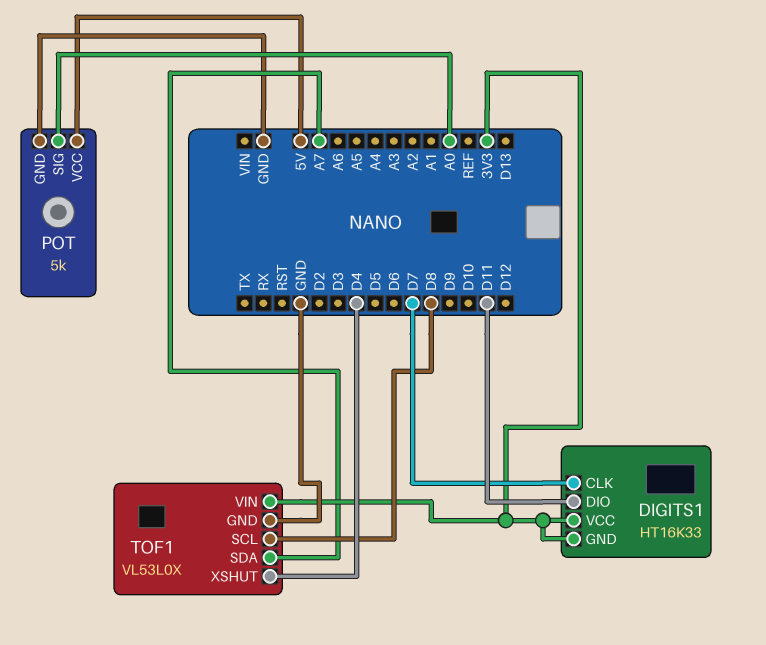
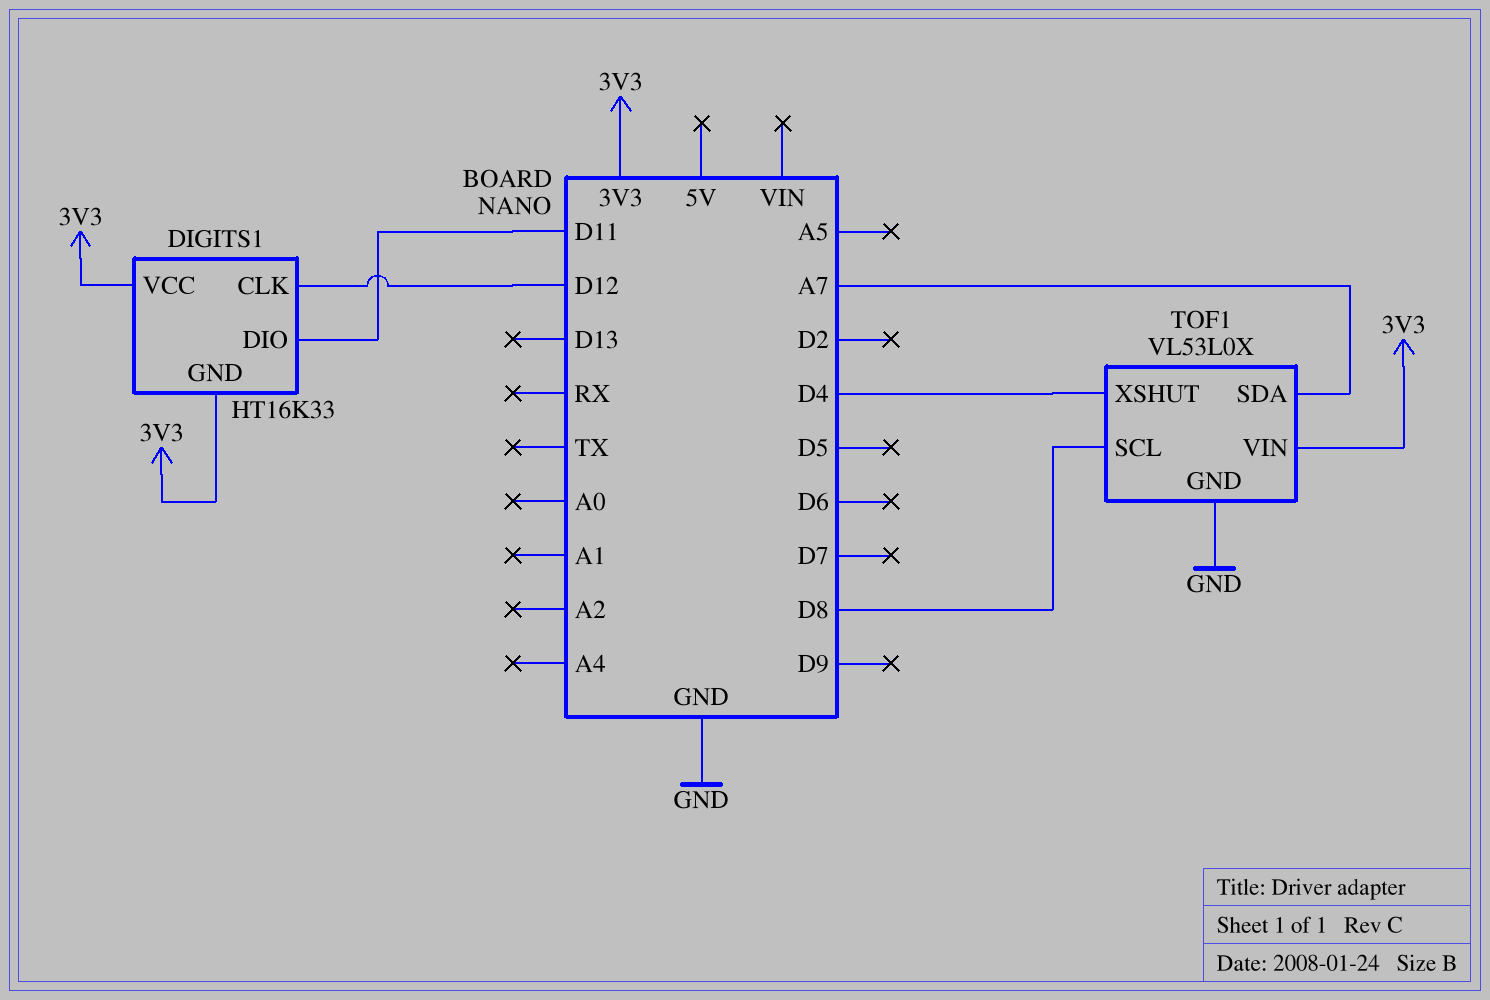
DIGITS1 pin CLK: D7 -> D12
POT: 5k -> none
POT pin GND: GND -> none
POT pin SIG: A0 -> none
POT pin VCC: 5V -> none

